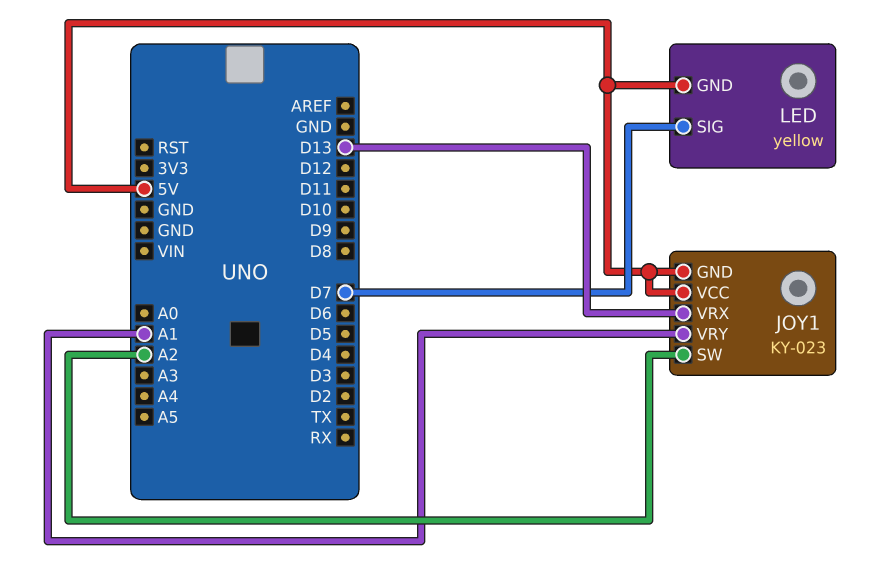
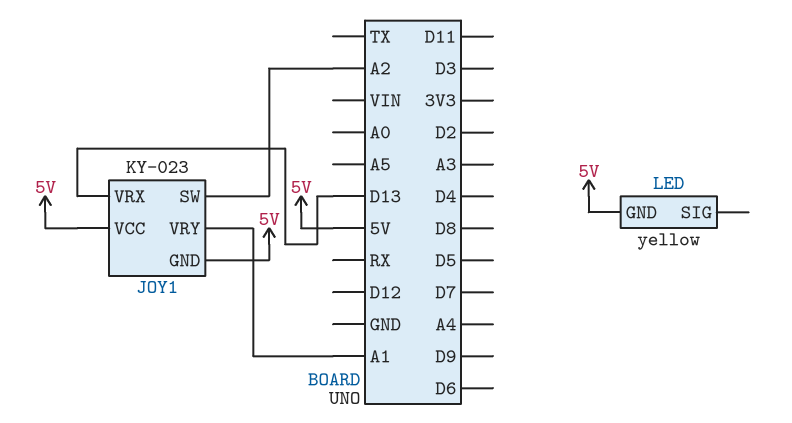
LED pin SIG: D7 -> none

